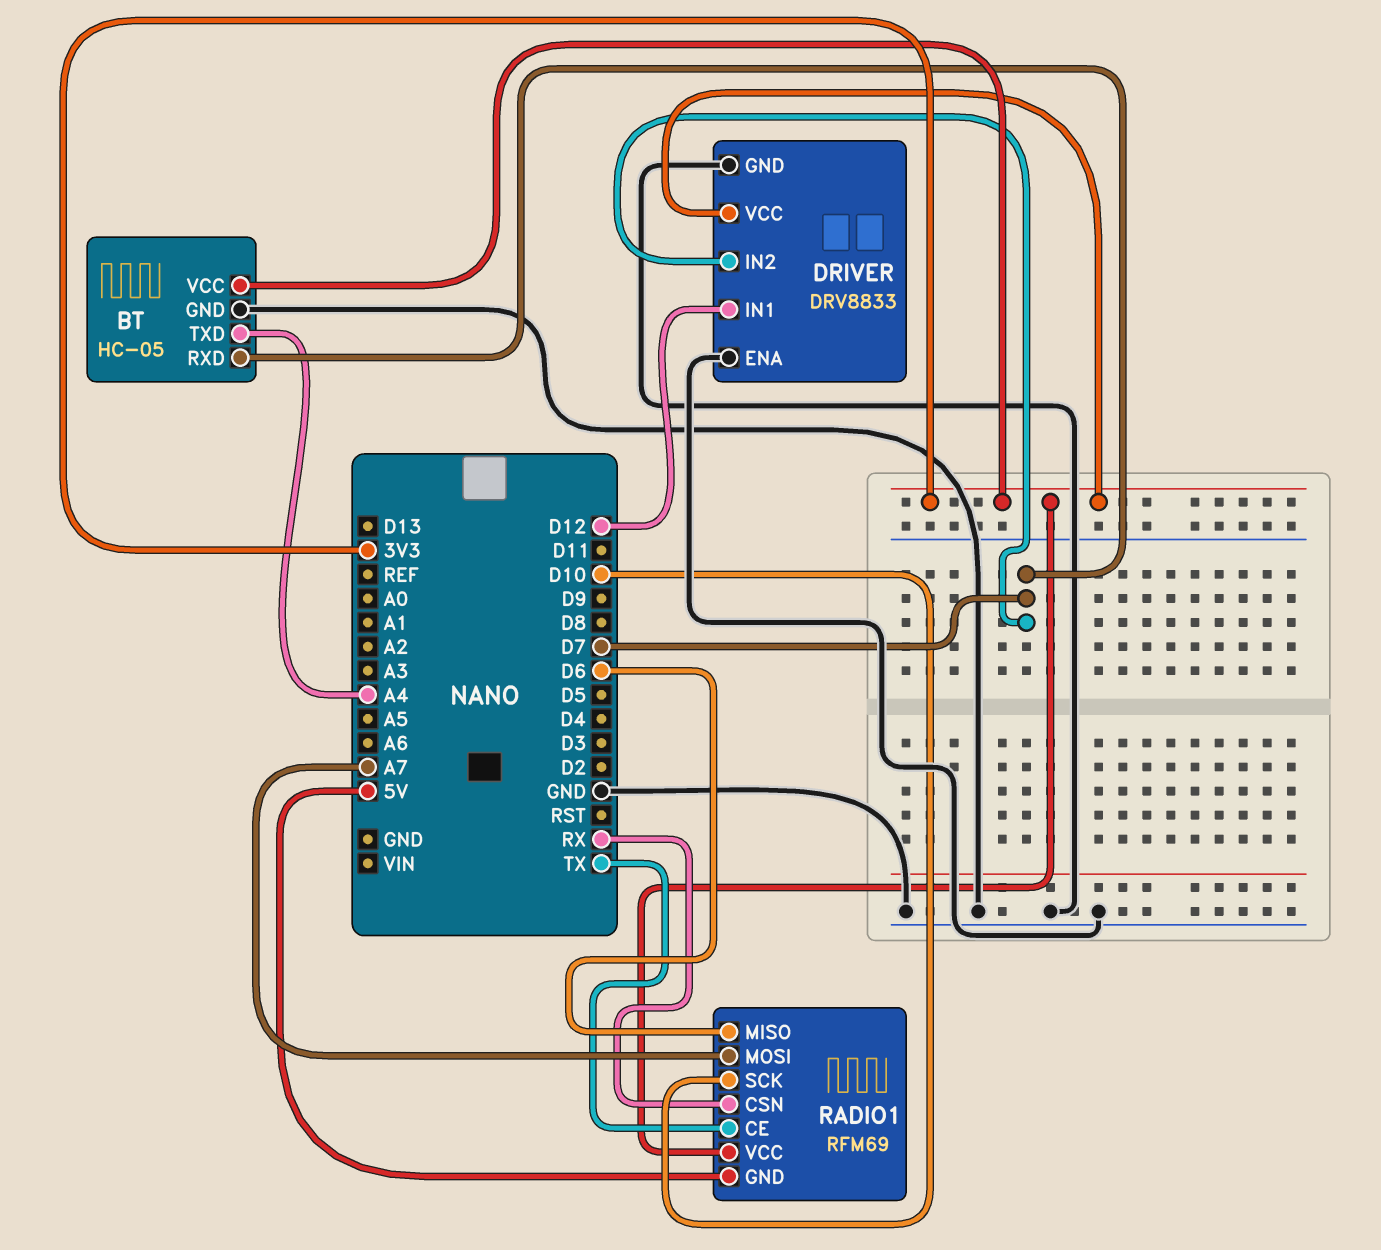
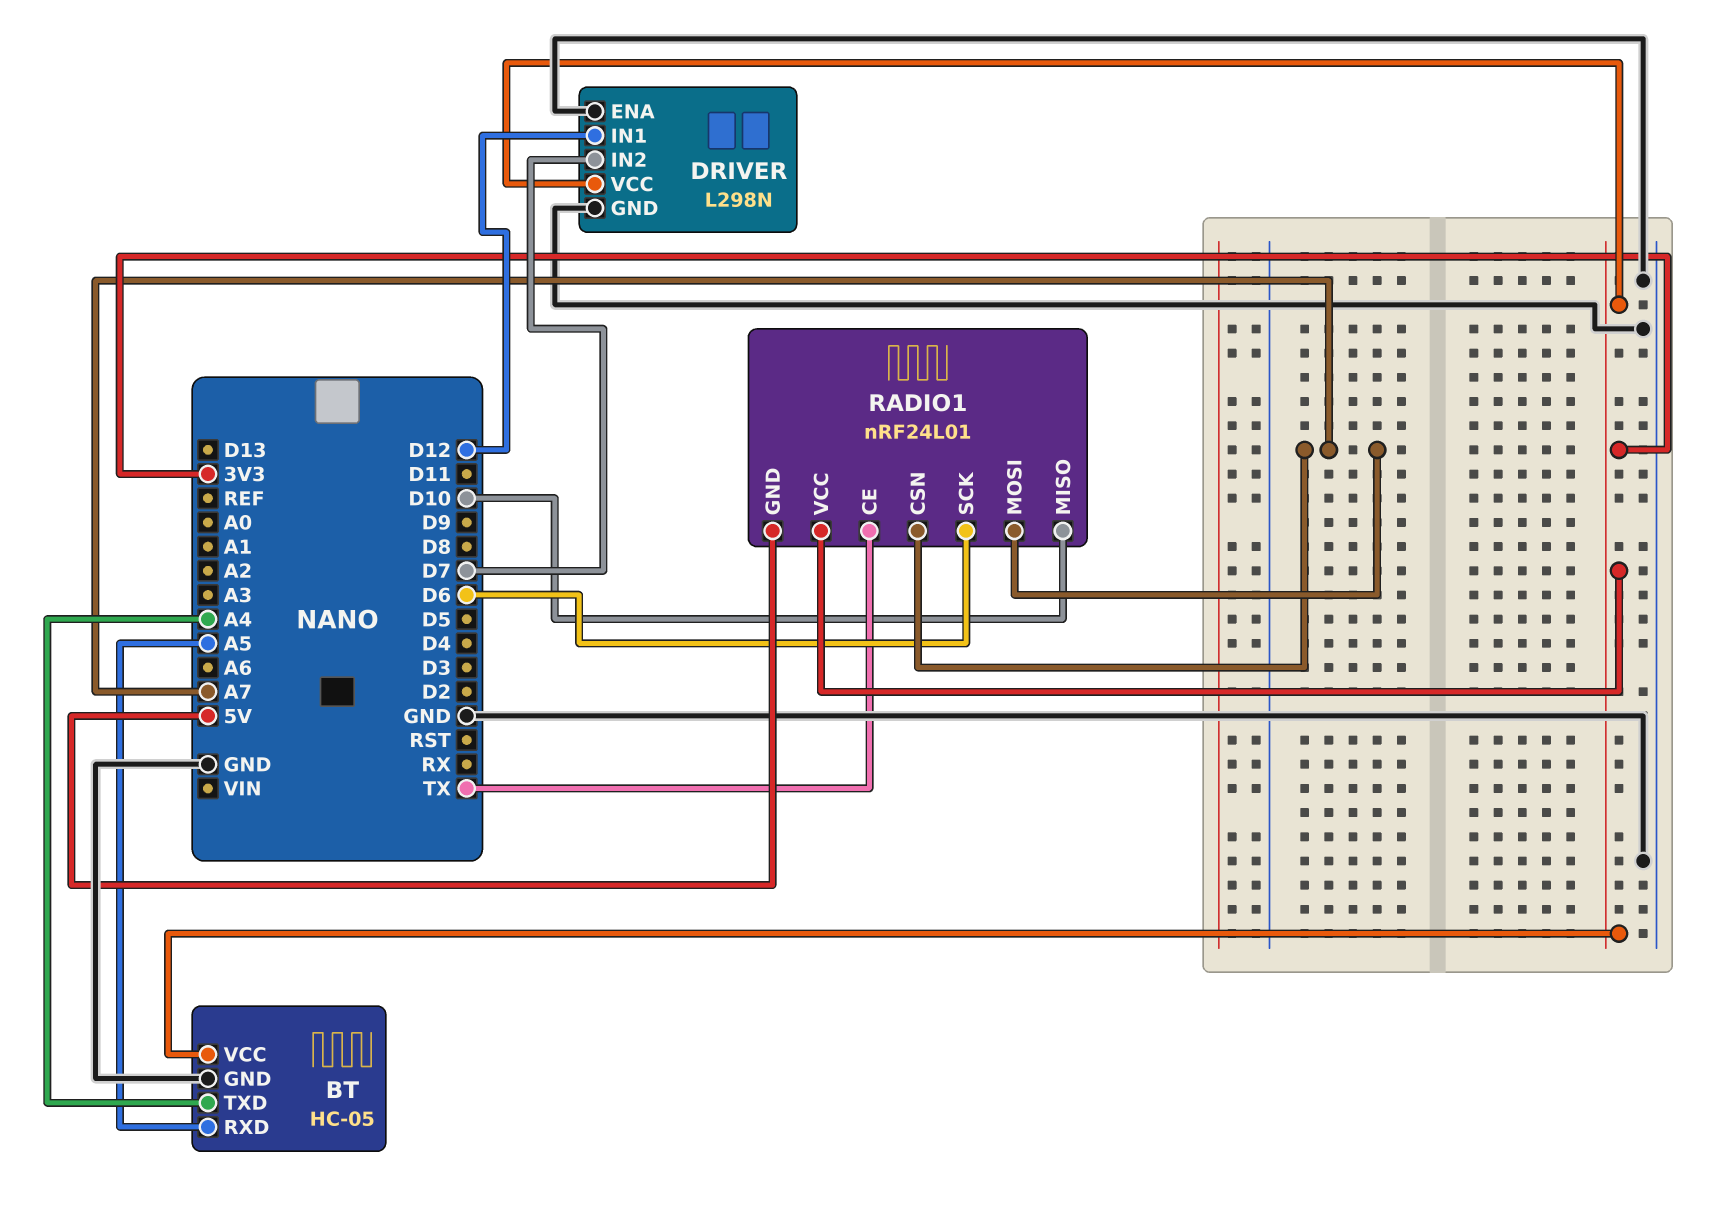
BT pin RXD: D7 -> A5
DRIVER: DRV8833 -> L298N
RADIO1: RFM69 -> nRF24L01
RADIO1 pin CSN: RX -> A7
RADIO1 pin MISO: D6 -> D10
RADIO1 pin SCK: D10 -> D6

